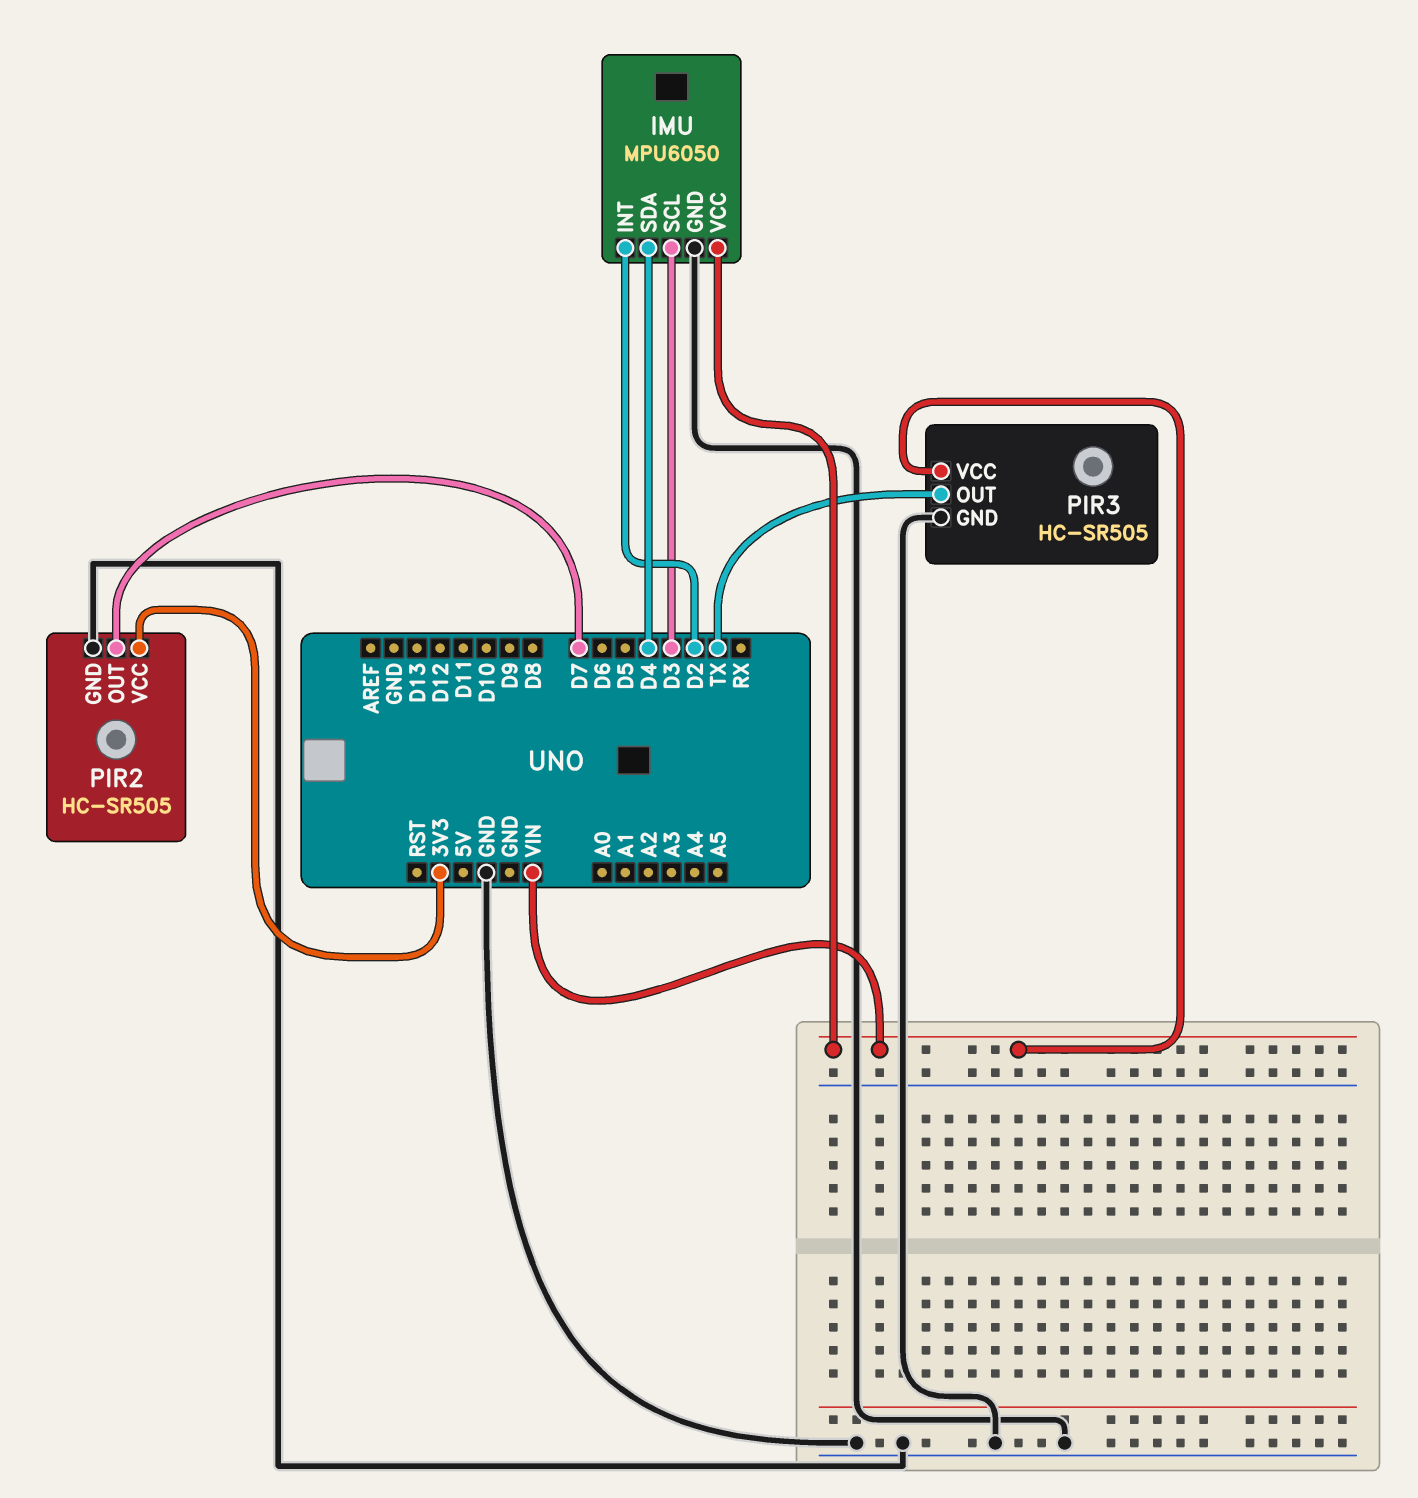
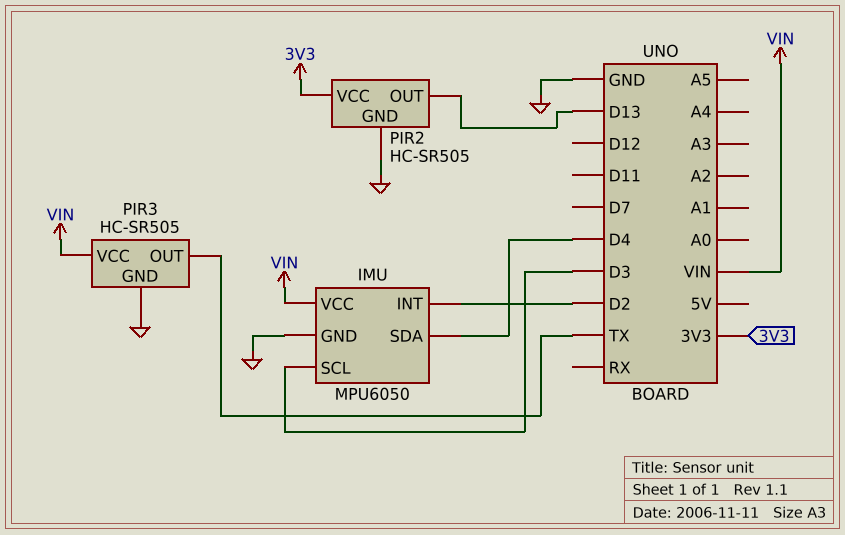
PIR2 pin OUT: D7 -> D13

